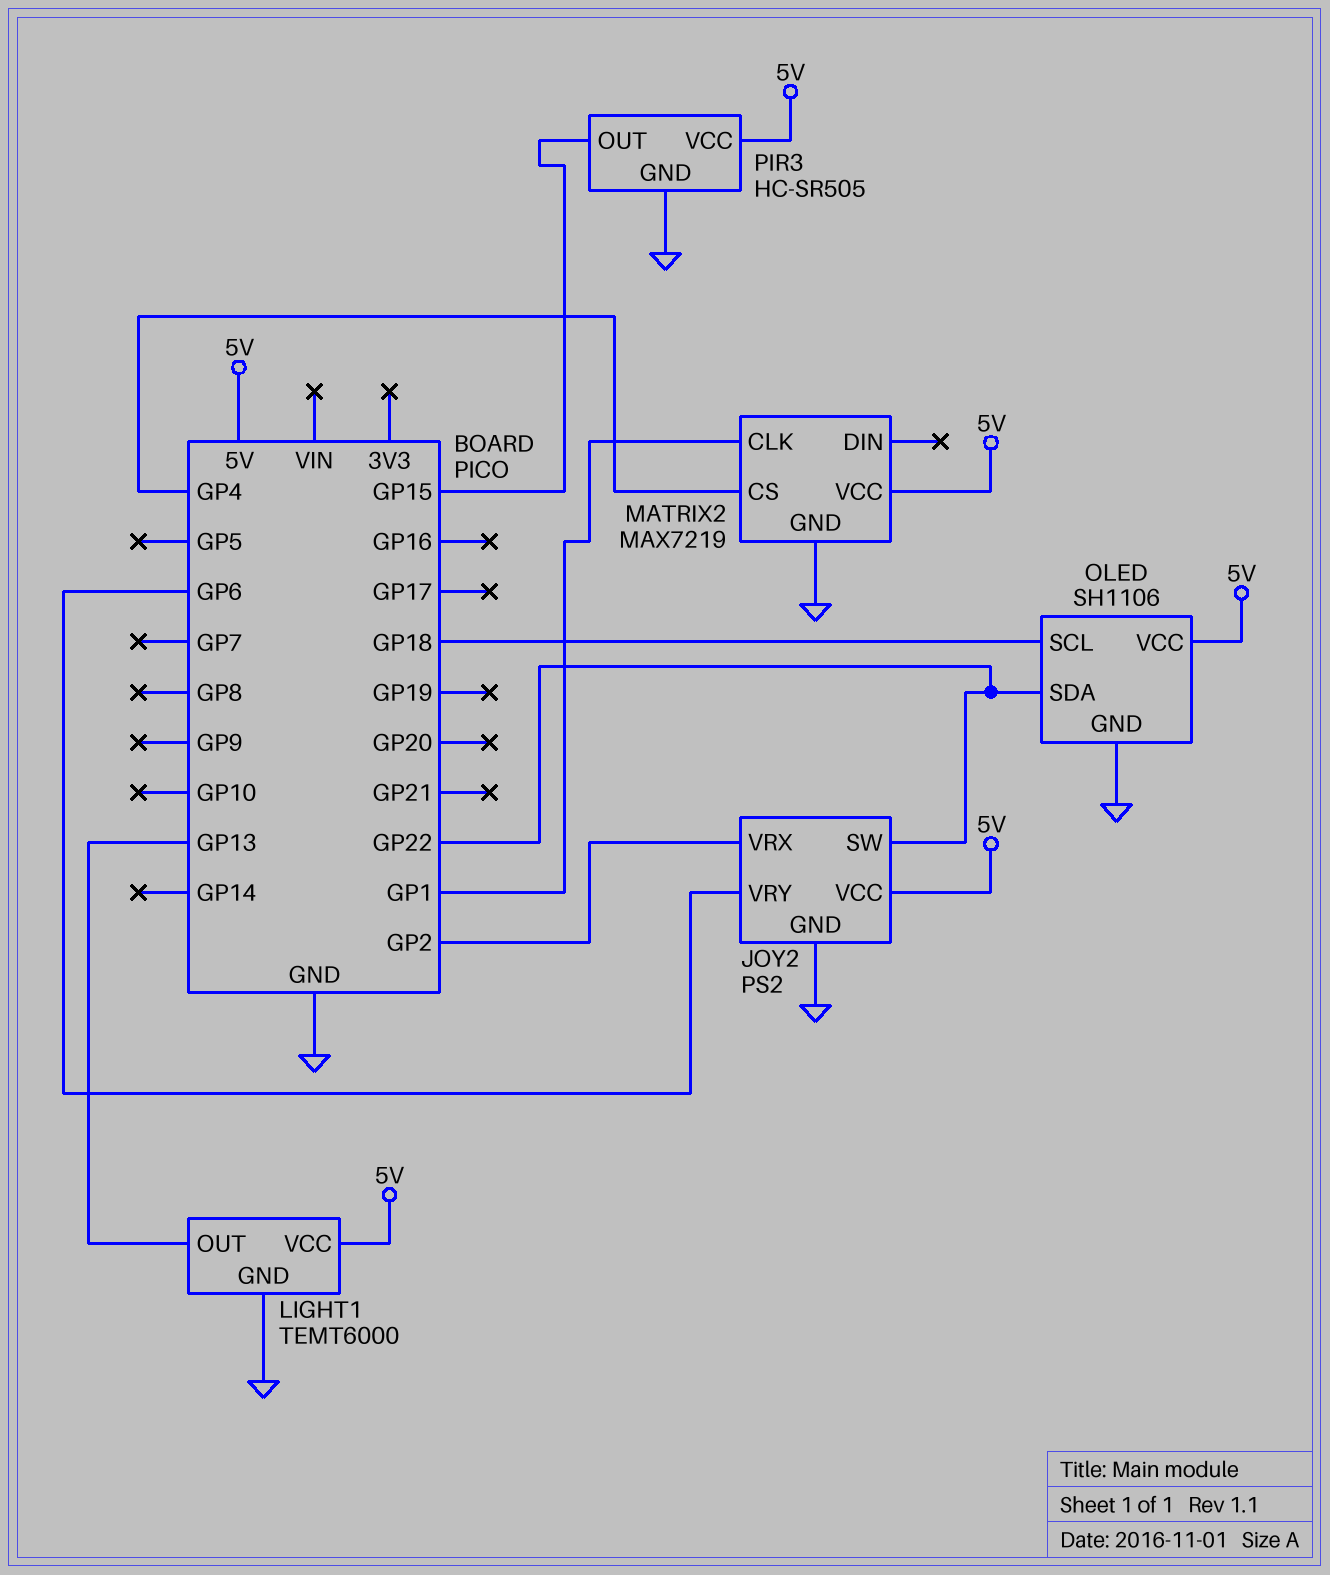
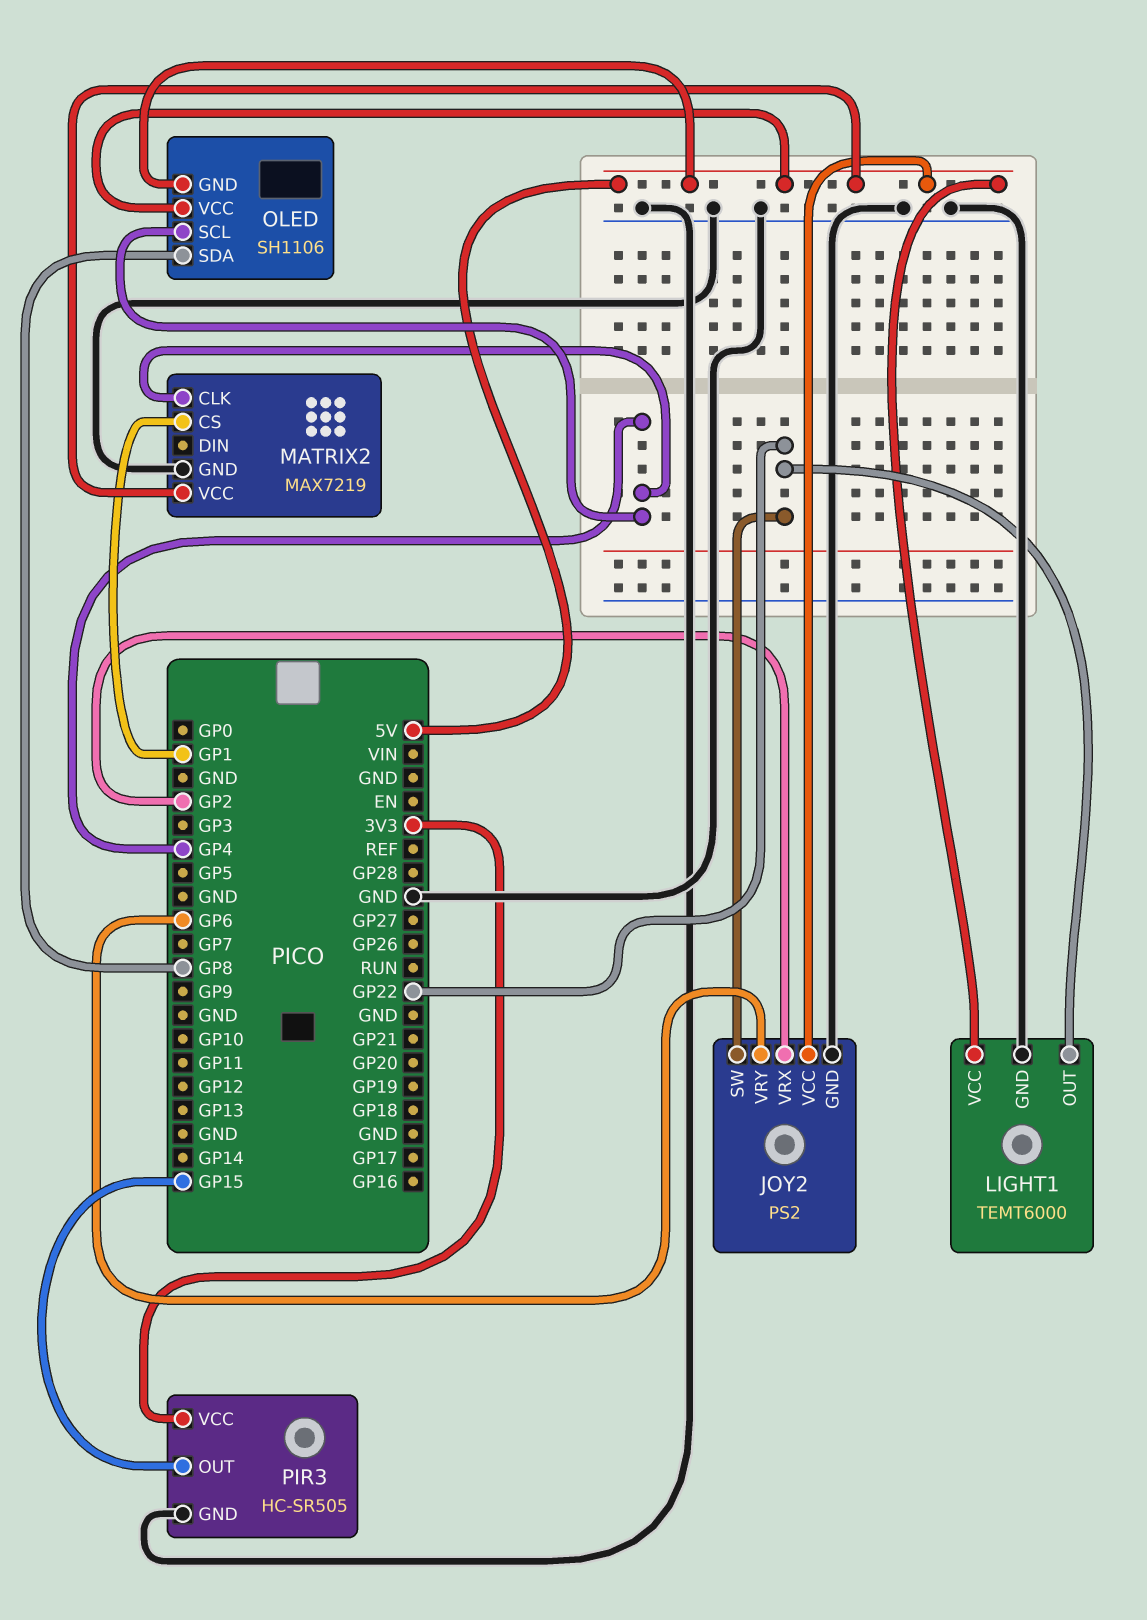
LIGHT1 pin OUT: GP13 -> GP22
MATRIX2 pin CLK: GP1 -> GP4
MATRIX2 pin CS: GP4 -> GP1
OLED pin GND: GND -> 5V
OLED pin SCL: GP18 -> GP4
OLED pin SDA: GP22 -> GP8
PIR3 pin VCC: 5V -> 3V3

